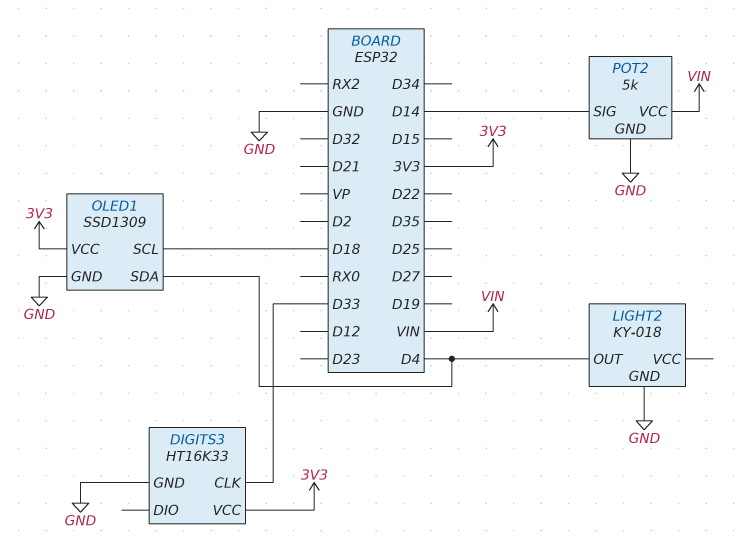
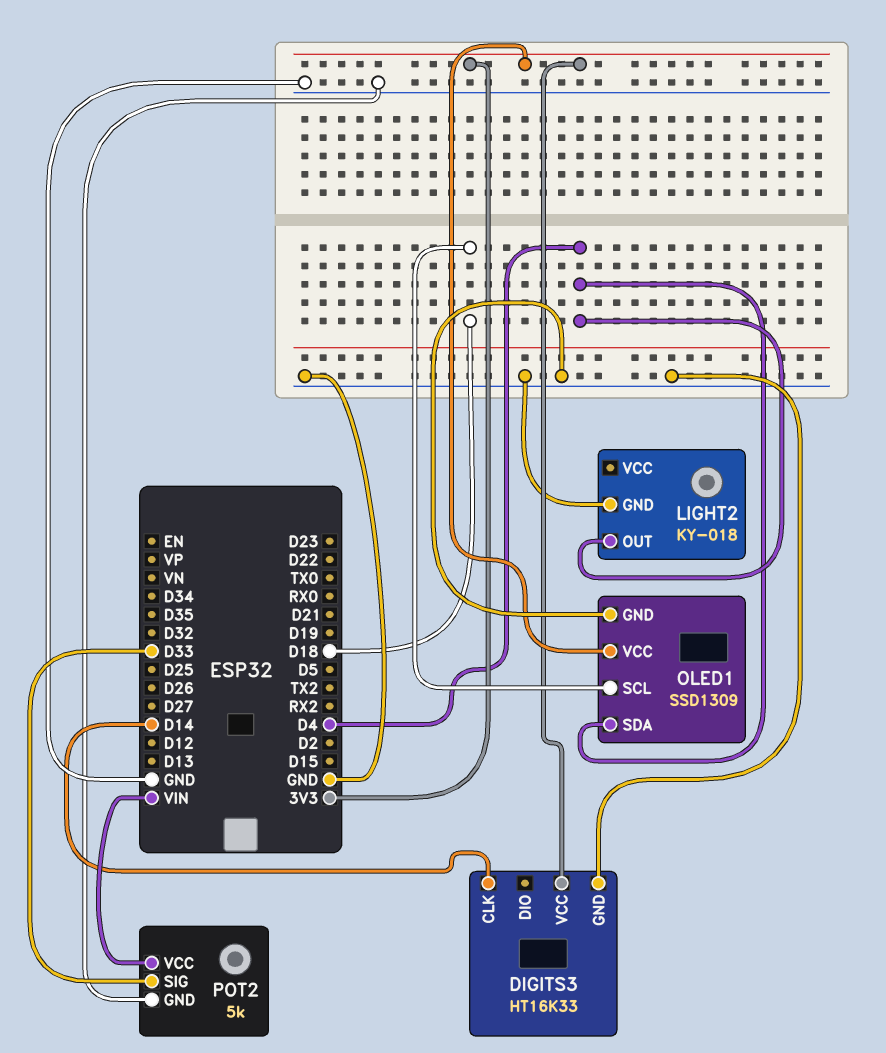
DIGITS3 pin CLK: D33 -> D14
POT2 pin SIG: D14 -> D33

